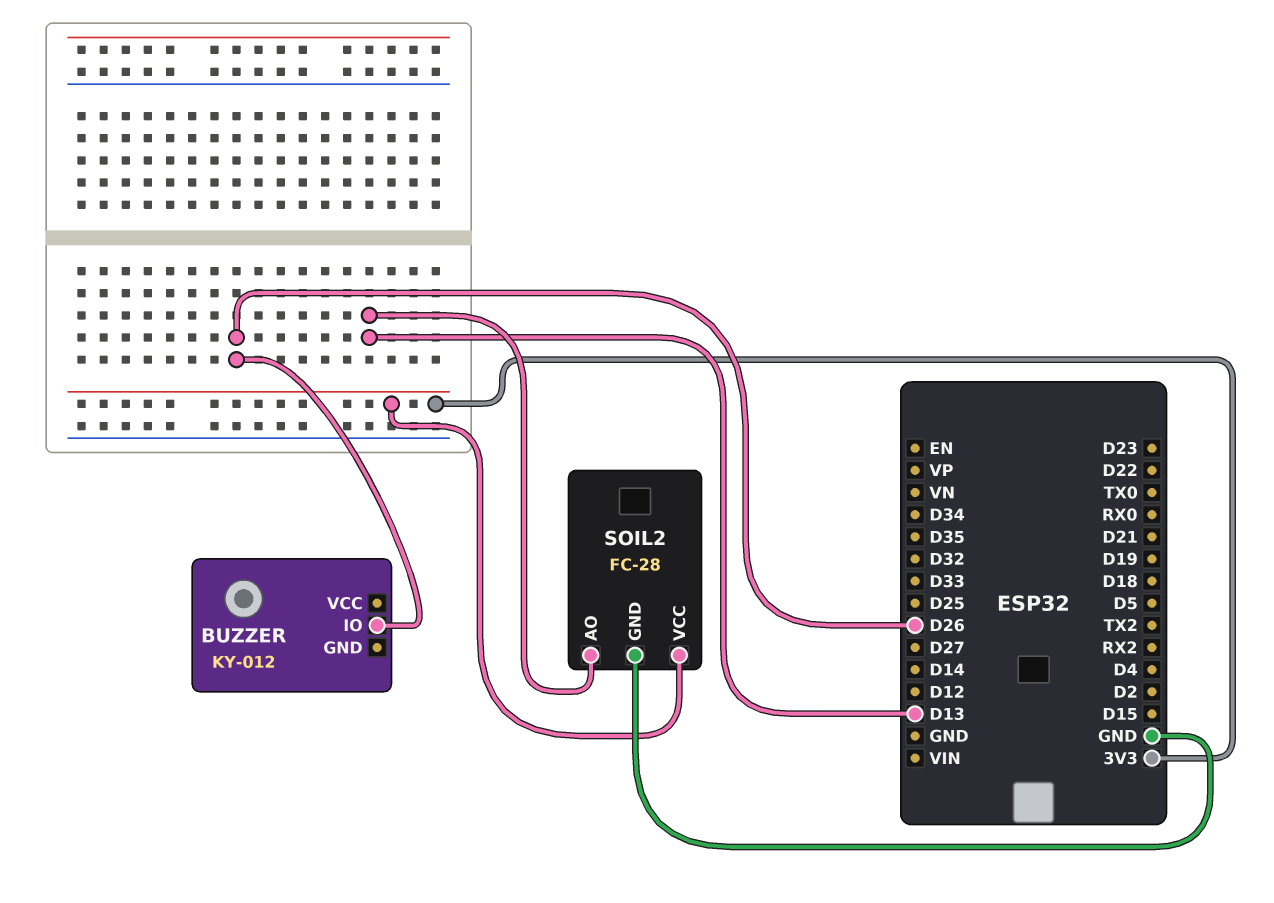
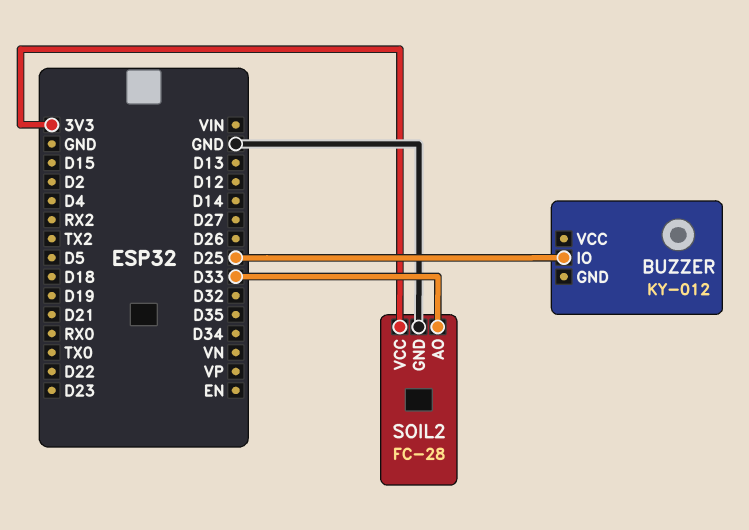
BUZZER pin IO: D26 -> D25
SOIL2 pin AO: D13 -> D33

